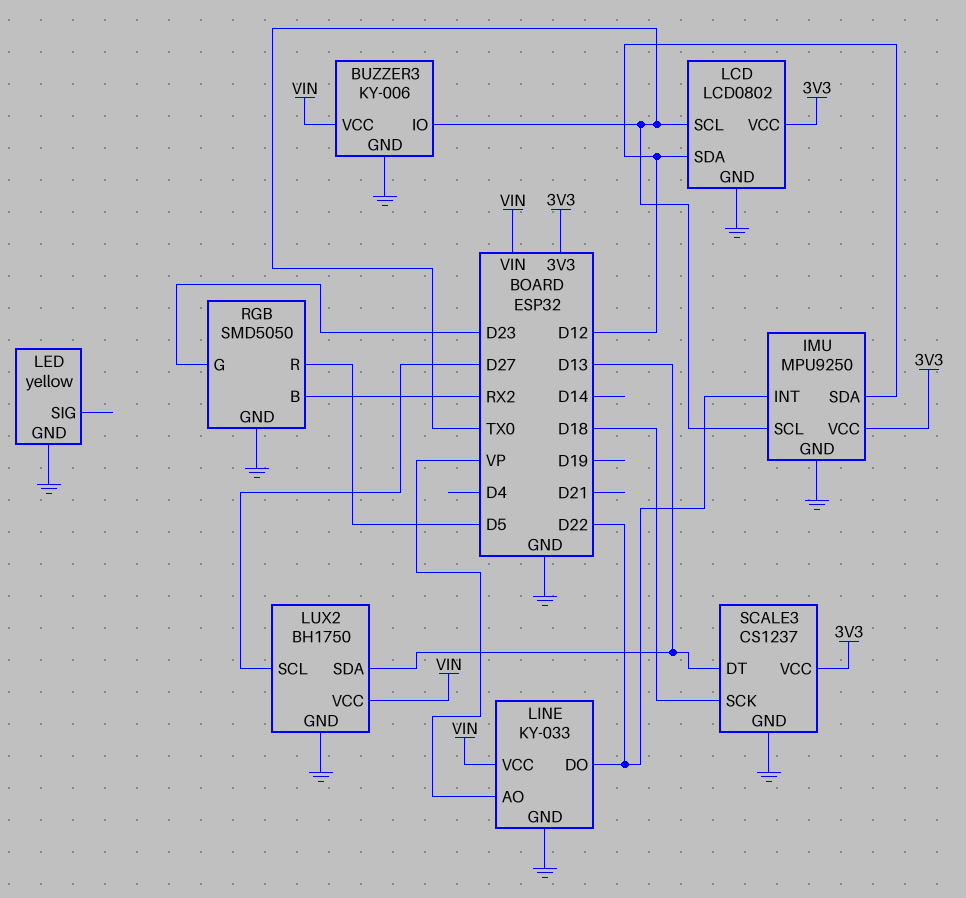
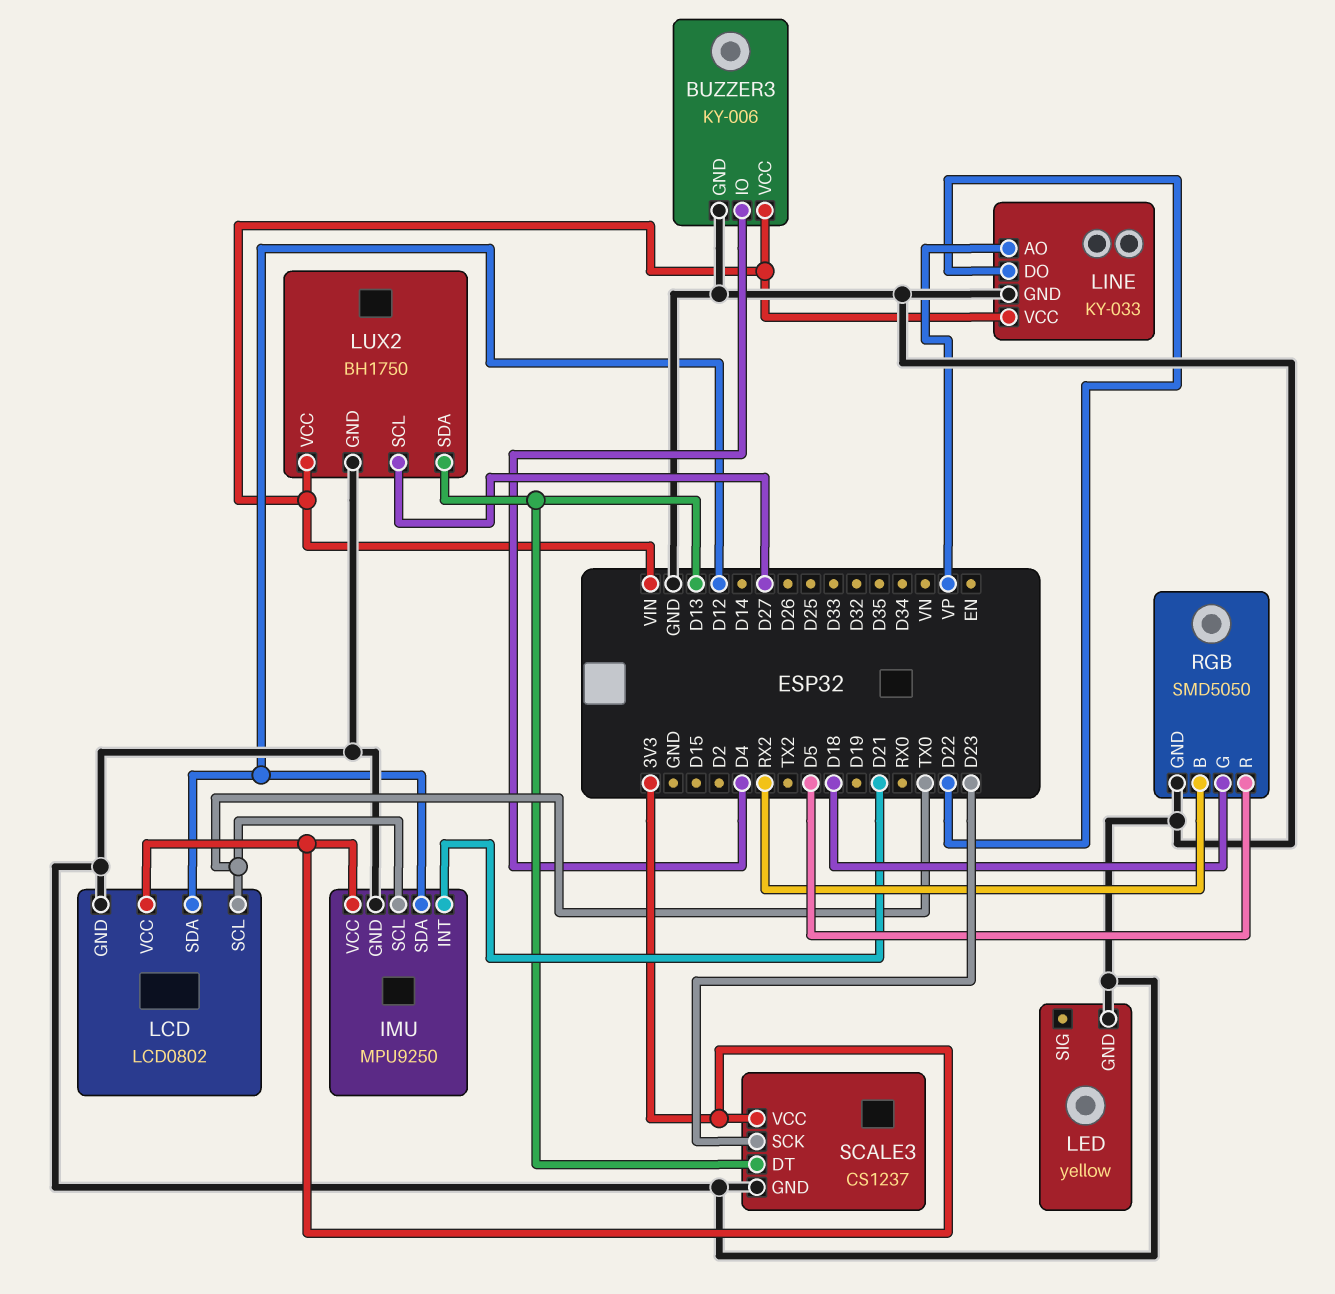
BUZZER3 pin IO: TX0 -> D4
IMU pin INT: D22 -> D21
RGB pin G: D23 -> D18
SCALE3 pin SCK: D18 -> D23

